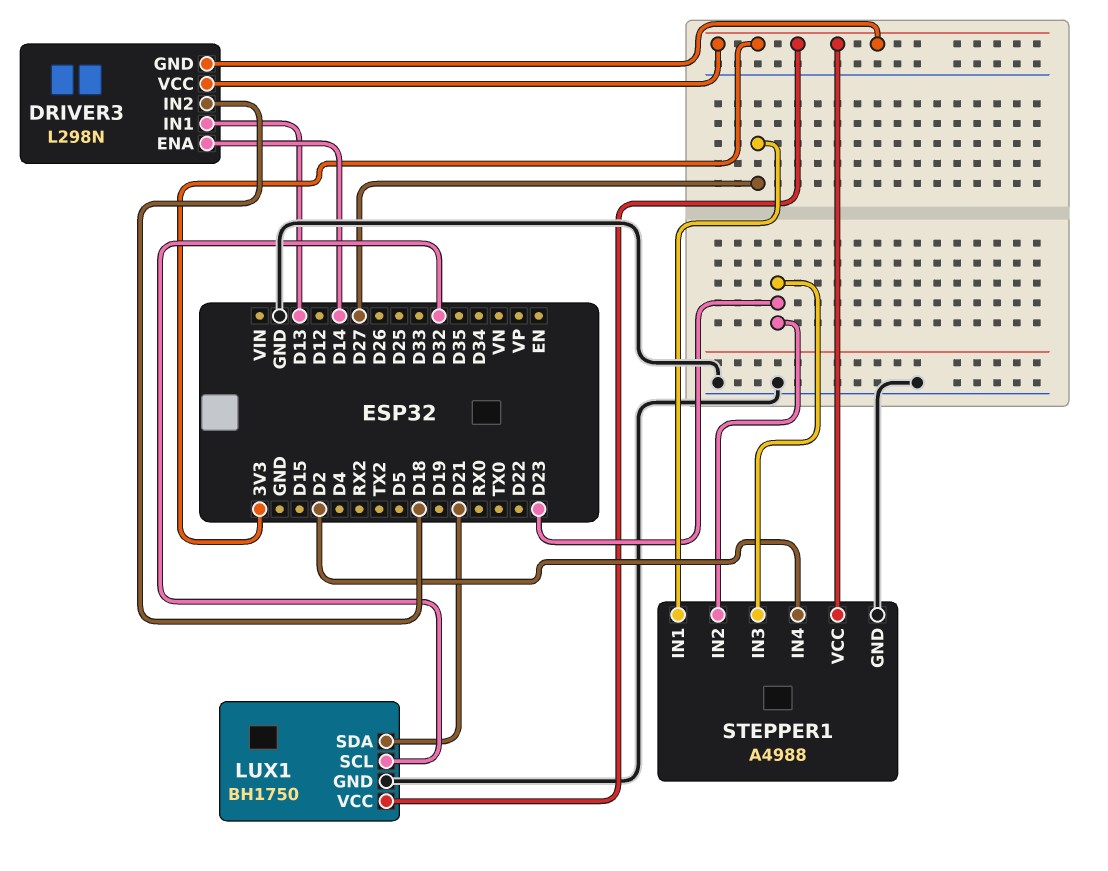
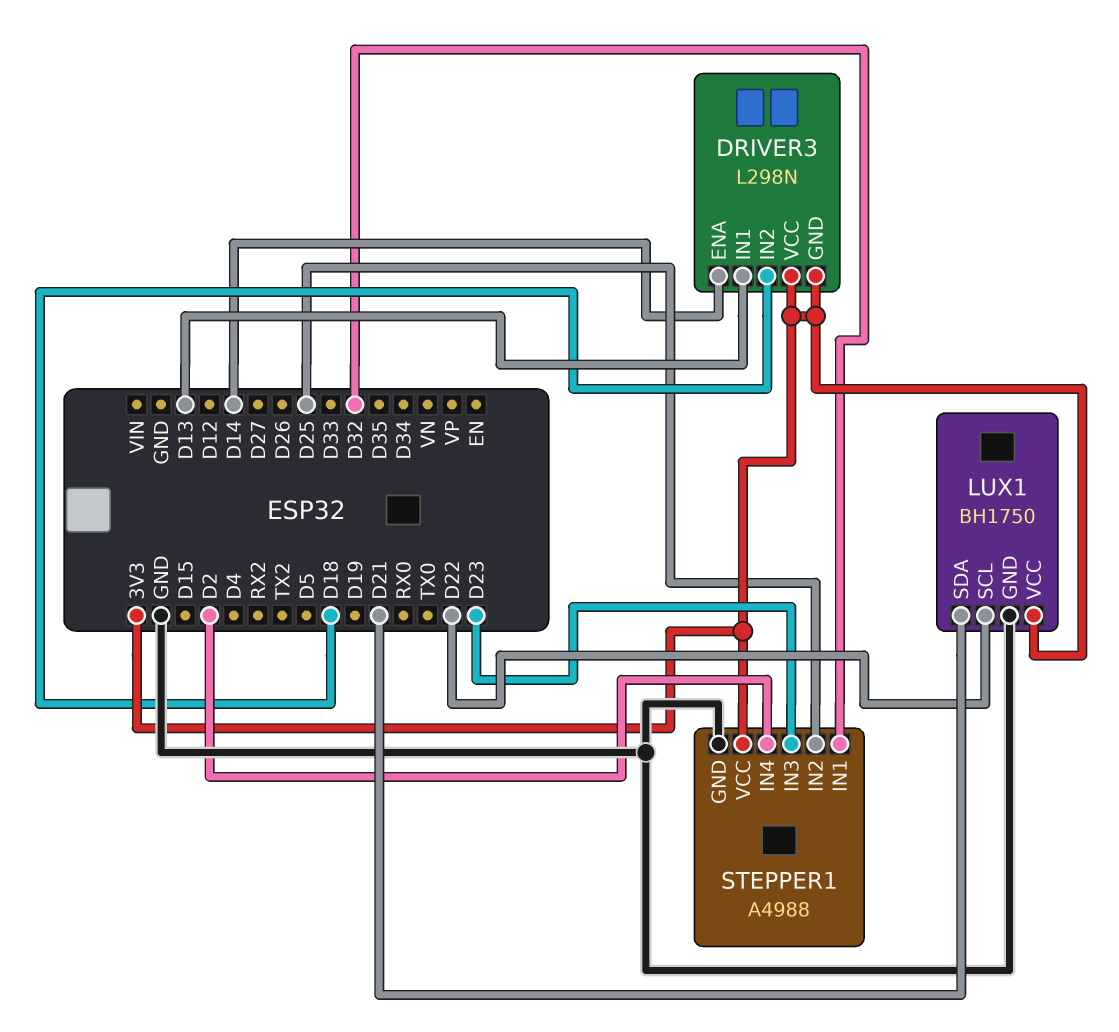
LUX1 pin SCL: D32 -> D22
STEPPER1 pin IN1: D27 -> D32
STEPPER1 pin IN2: D23 -> D25

